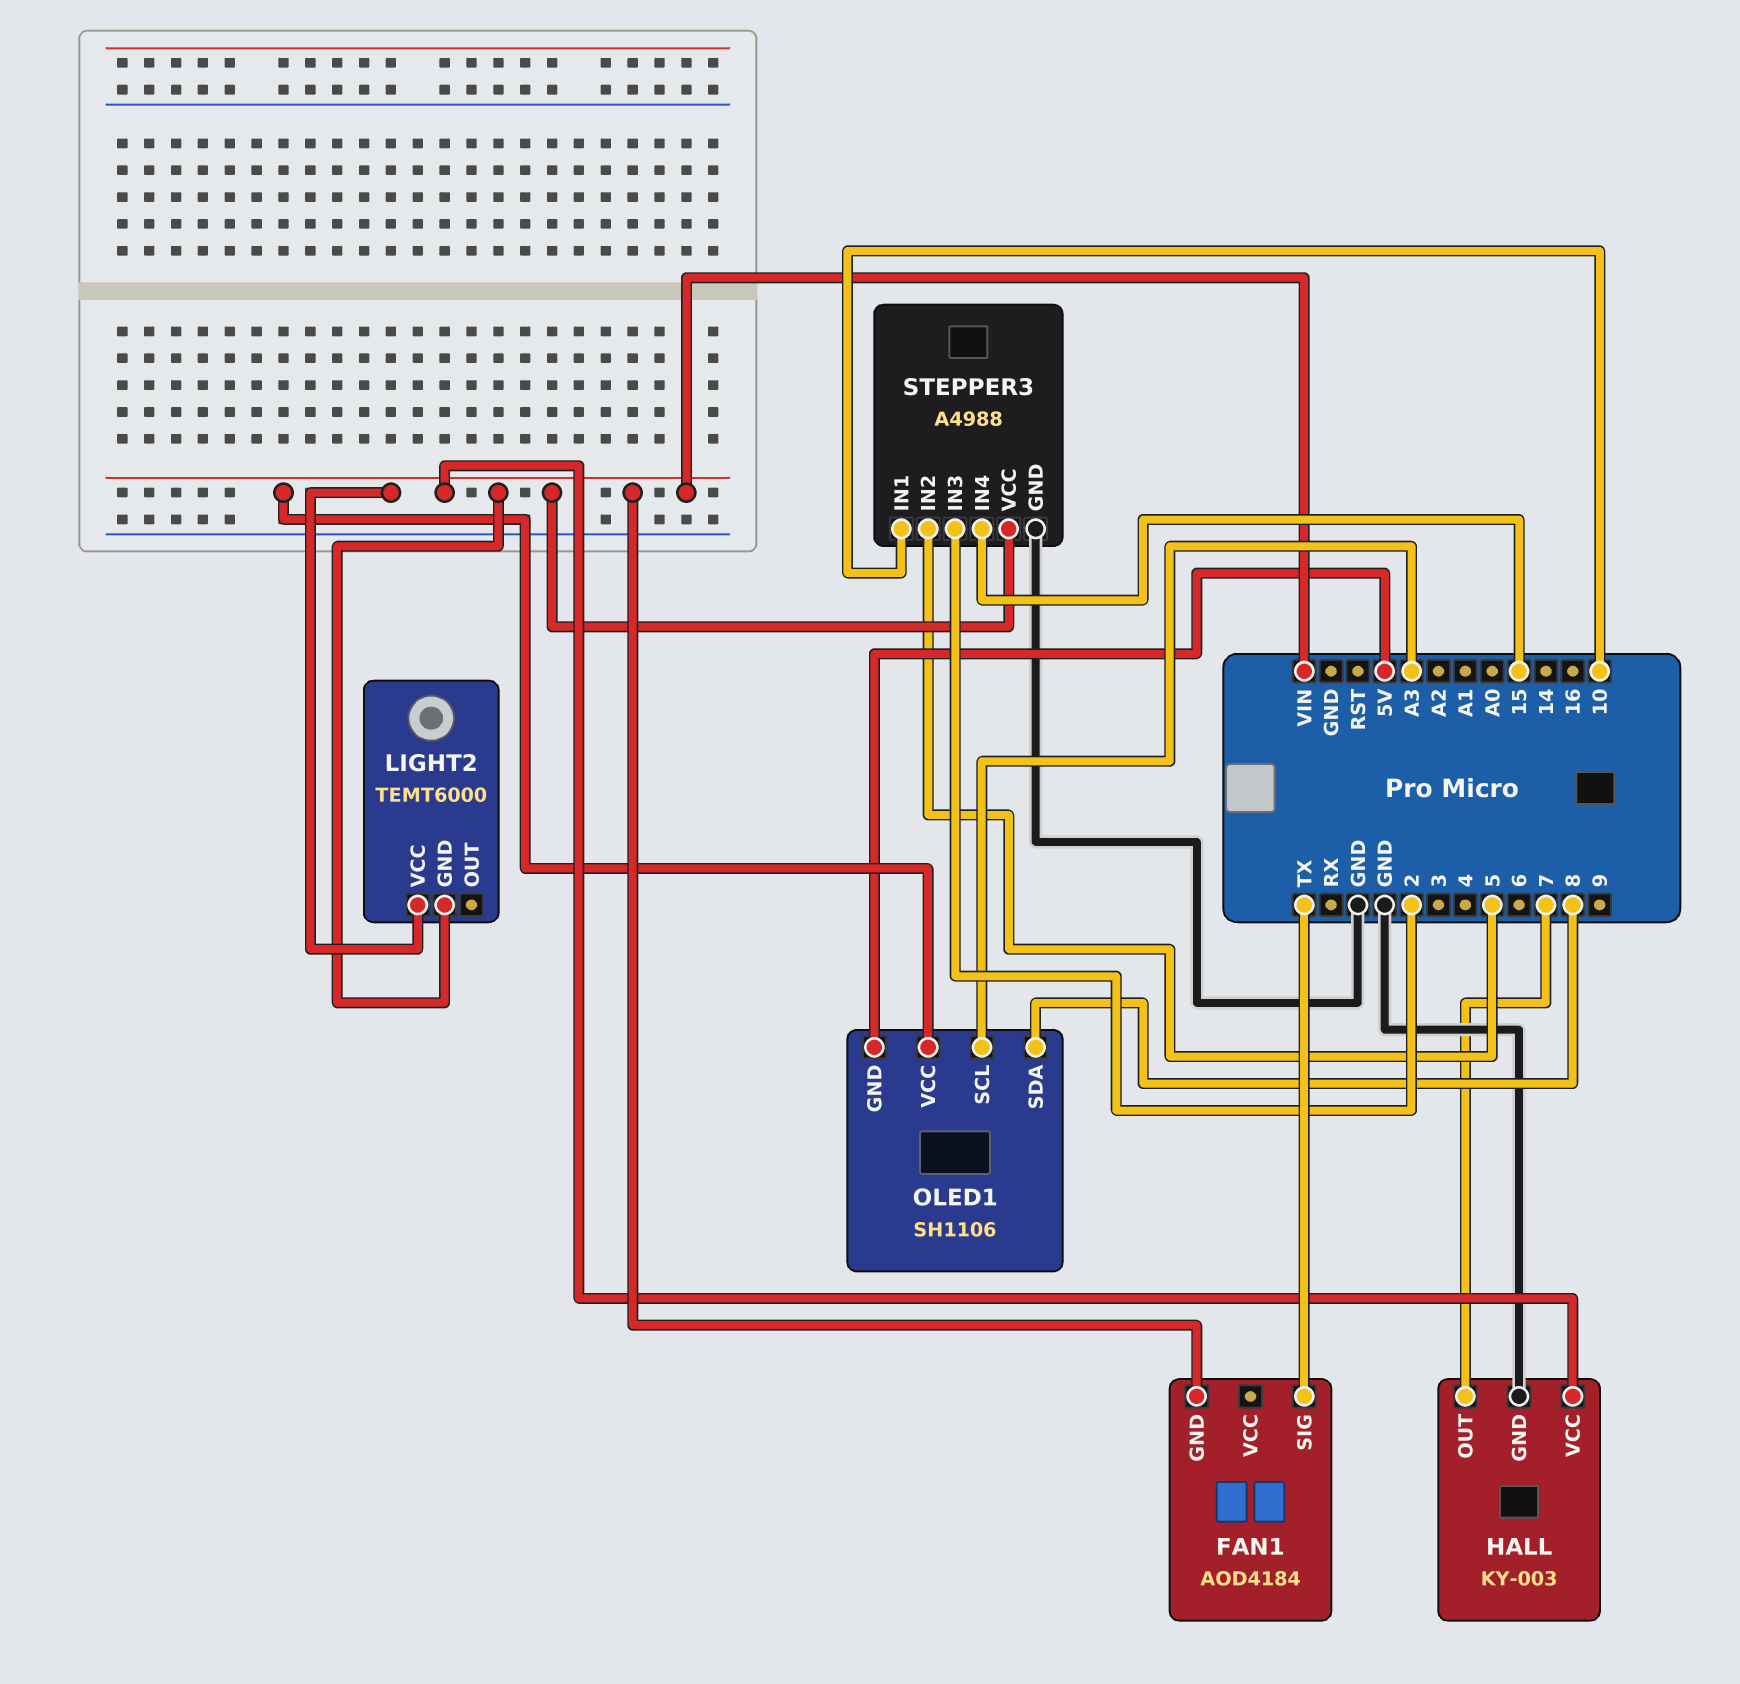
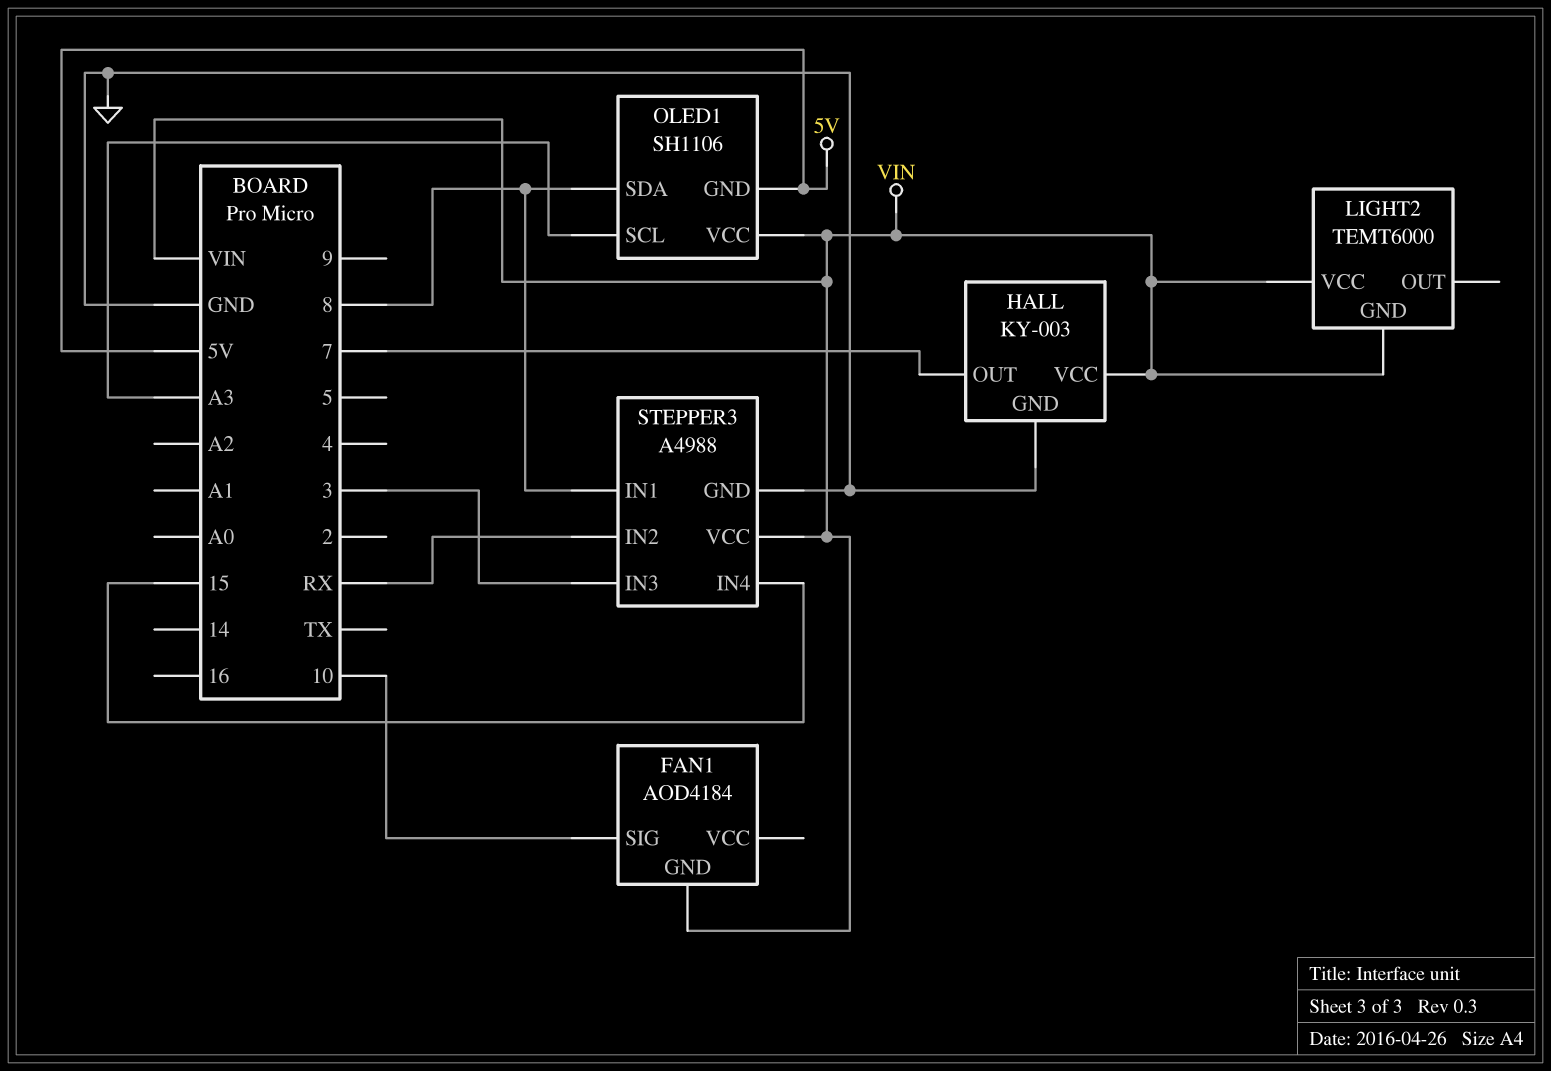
FAN1 pin SIG: TX -> 10
STEPPER3 pin IN1: 10 -> 8
STEPPER3 pin IN2: 5 -> RX
STEPPER3 pin IN3: 2 -> 3

